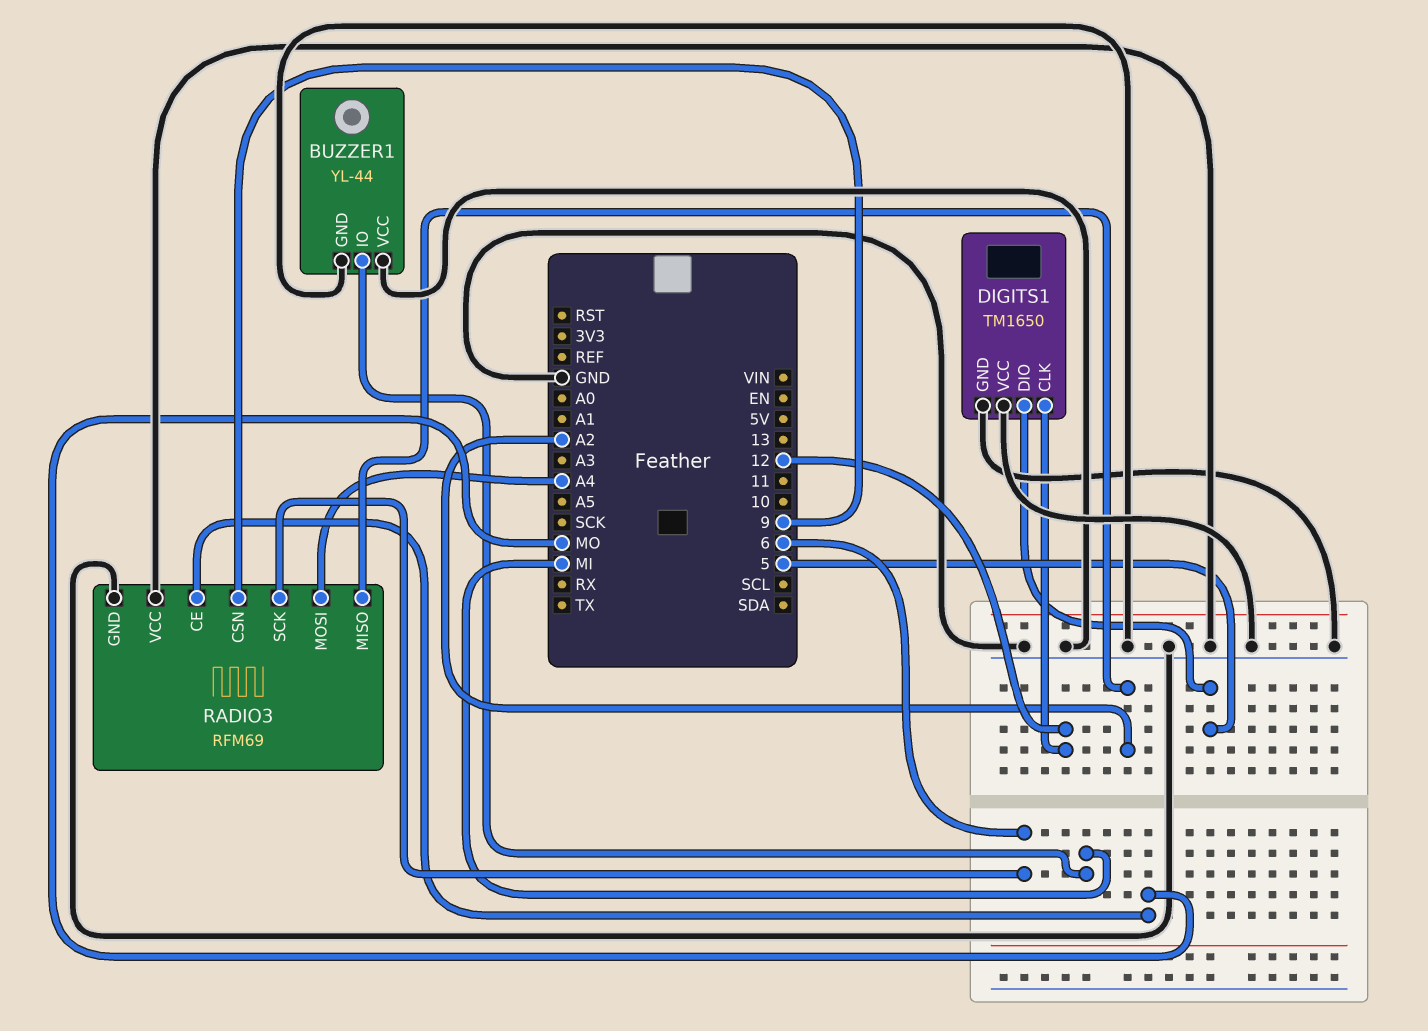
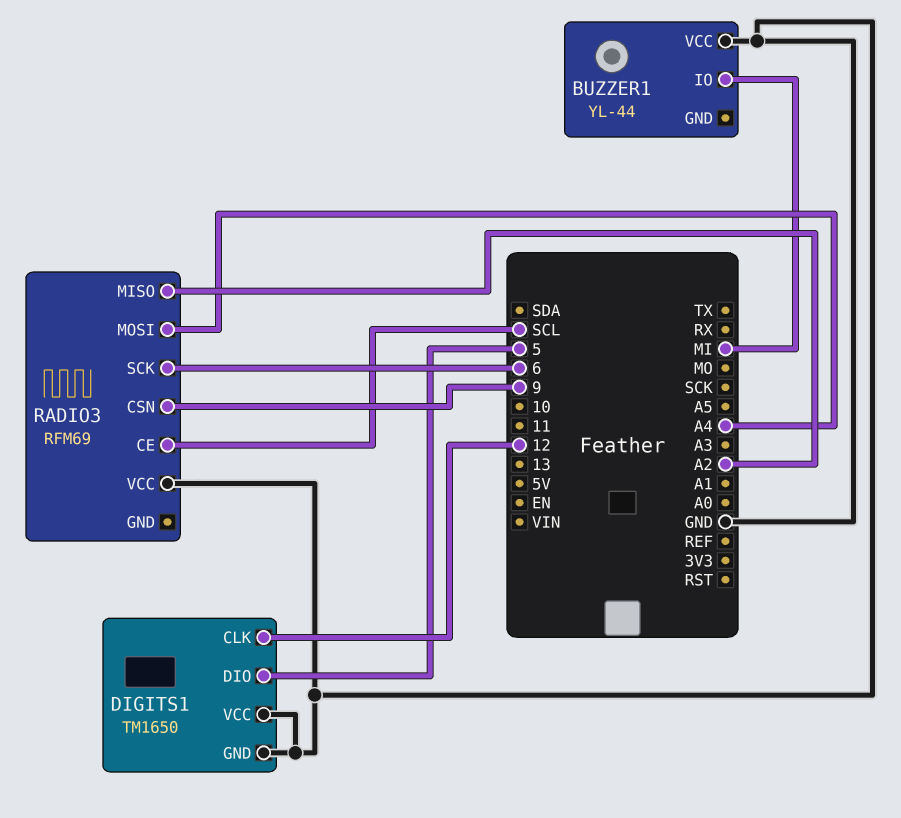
BUZZER1 pin GND: GND -> none
RADIO3 pin CE: MO -> SCL
RADIO3 pin GND: GND -> none

